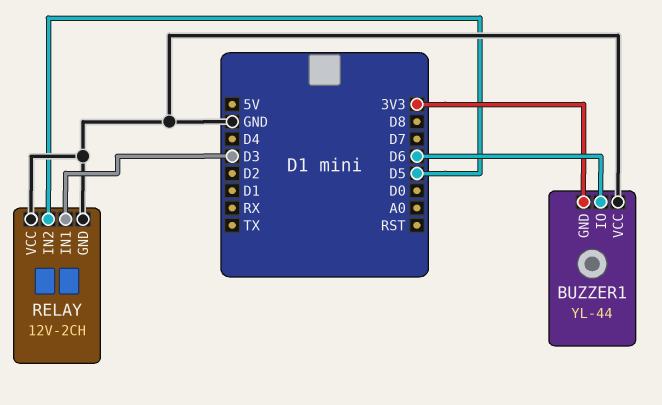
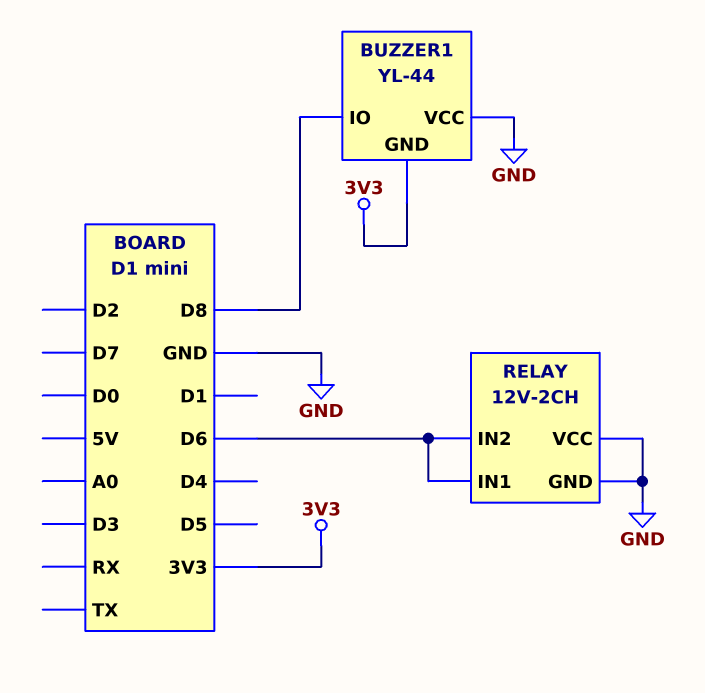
BUZZER1 pin IO: D6 -> D8
RELAY pin IN1: D3 -> D6
RELAY pin IN2: D5 -> D6

